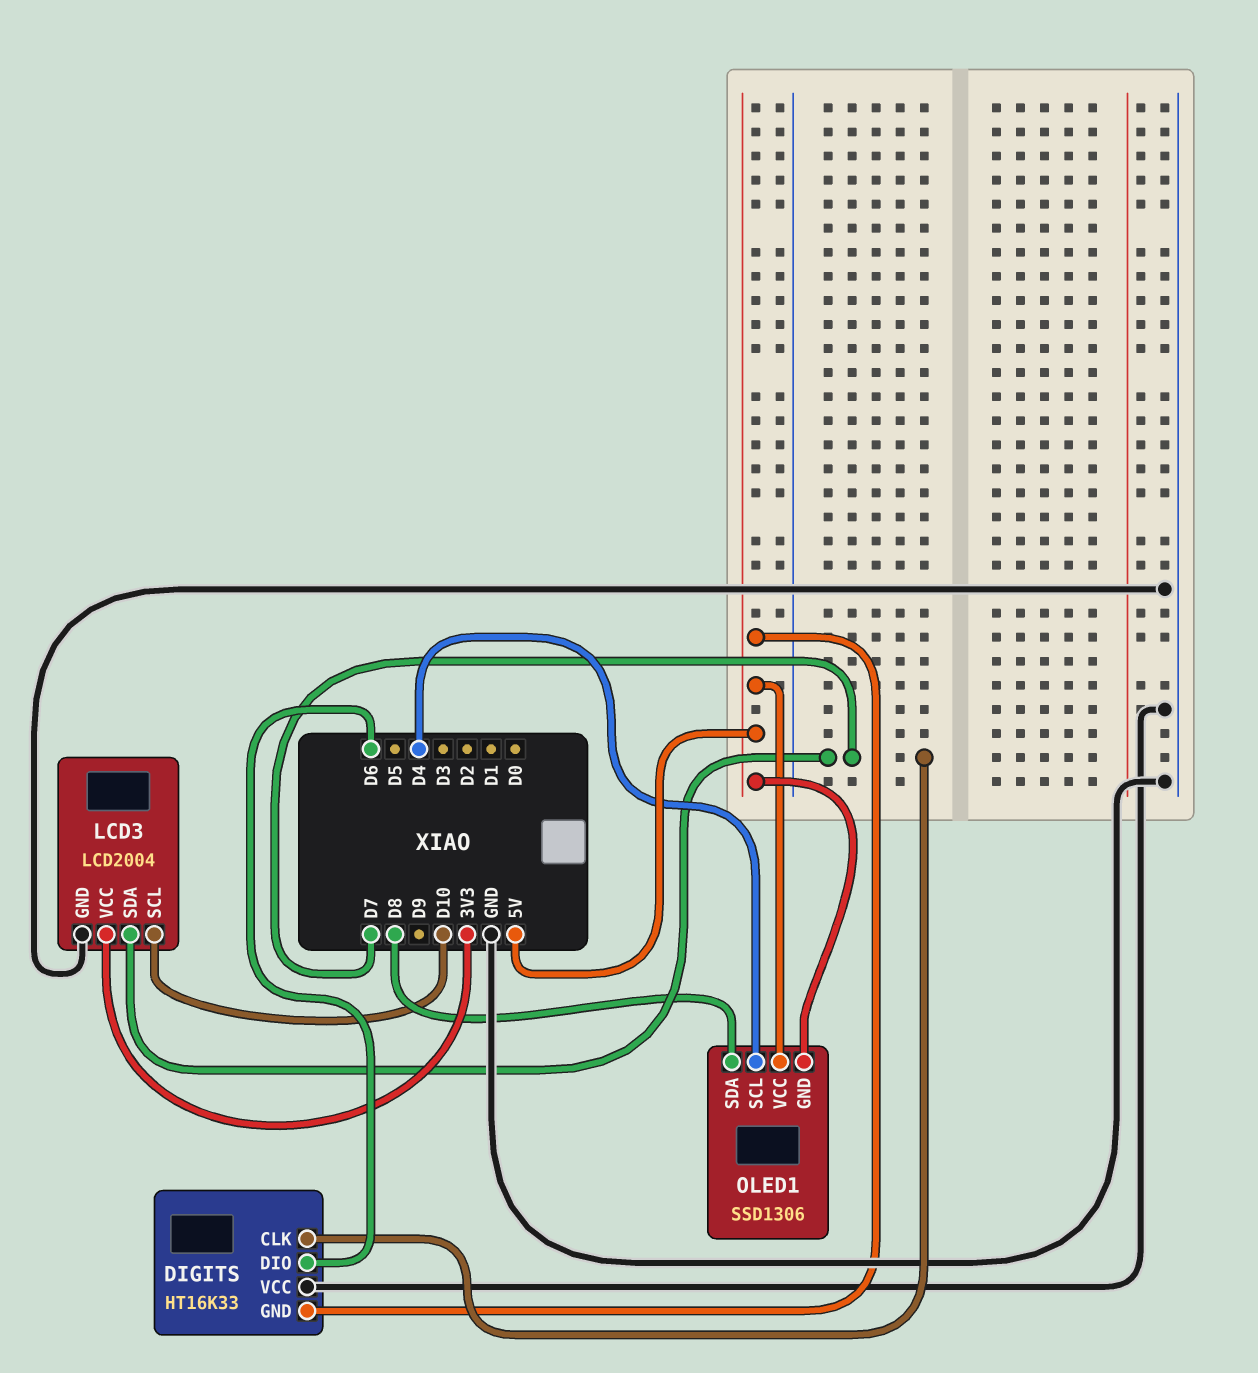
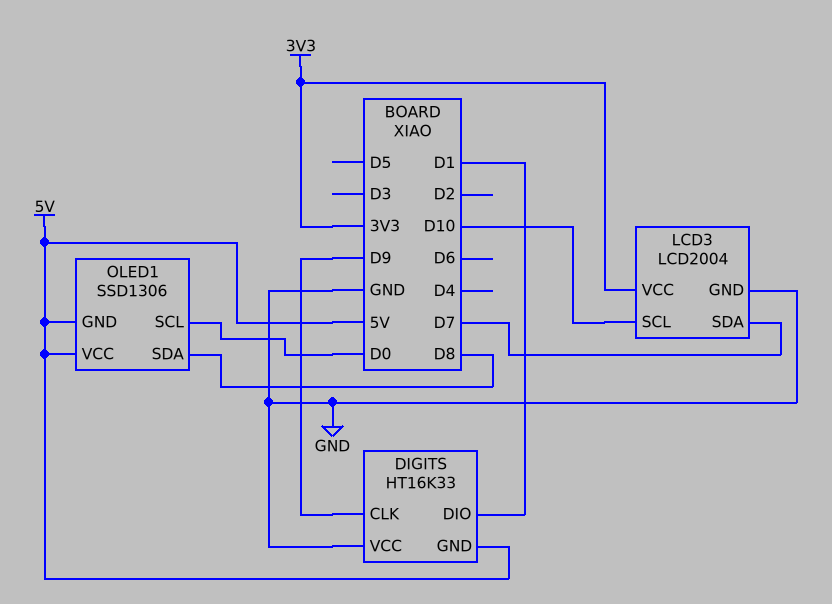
DIGITS pin CLK: D7 -> D9
DIGITS pin DIO: D6 -> D1
OLED1 pin SCL: D4 -> D0

